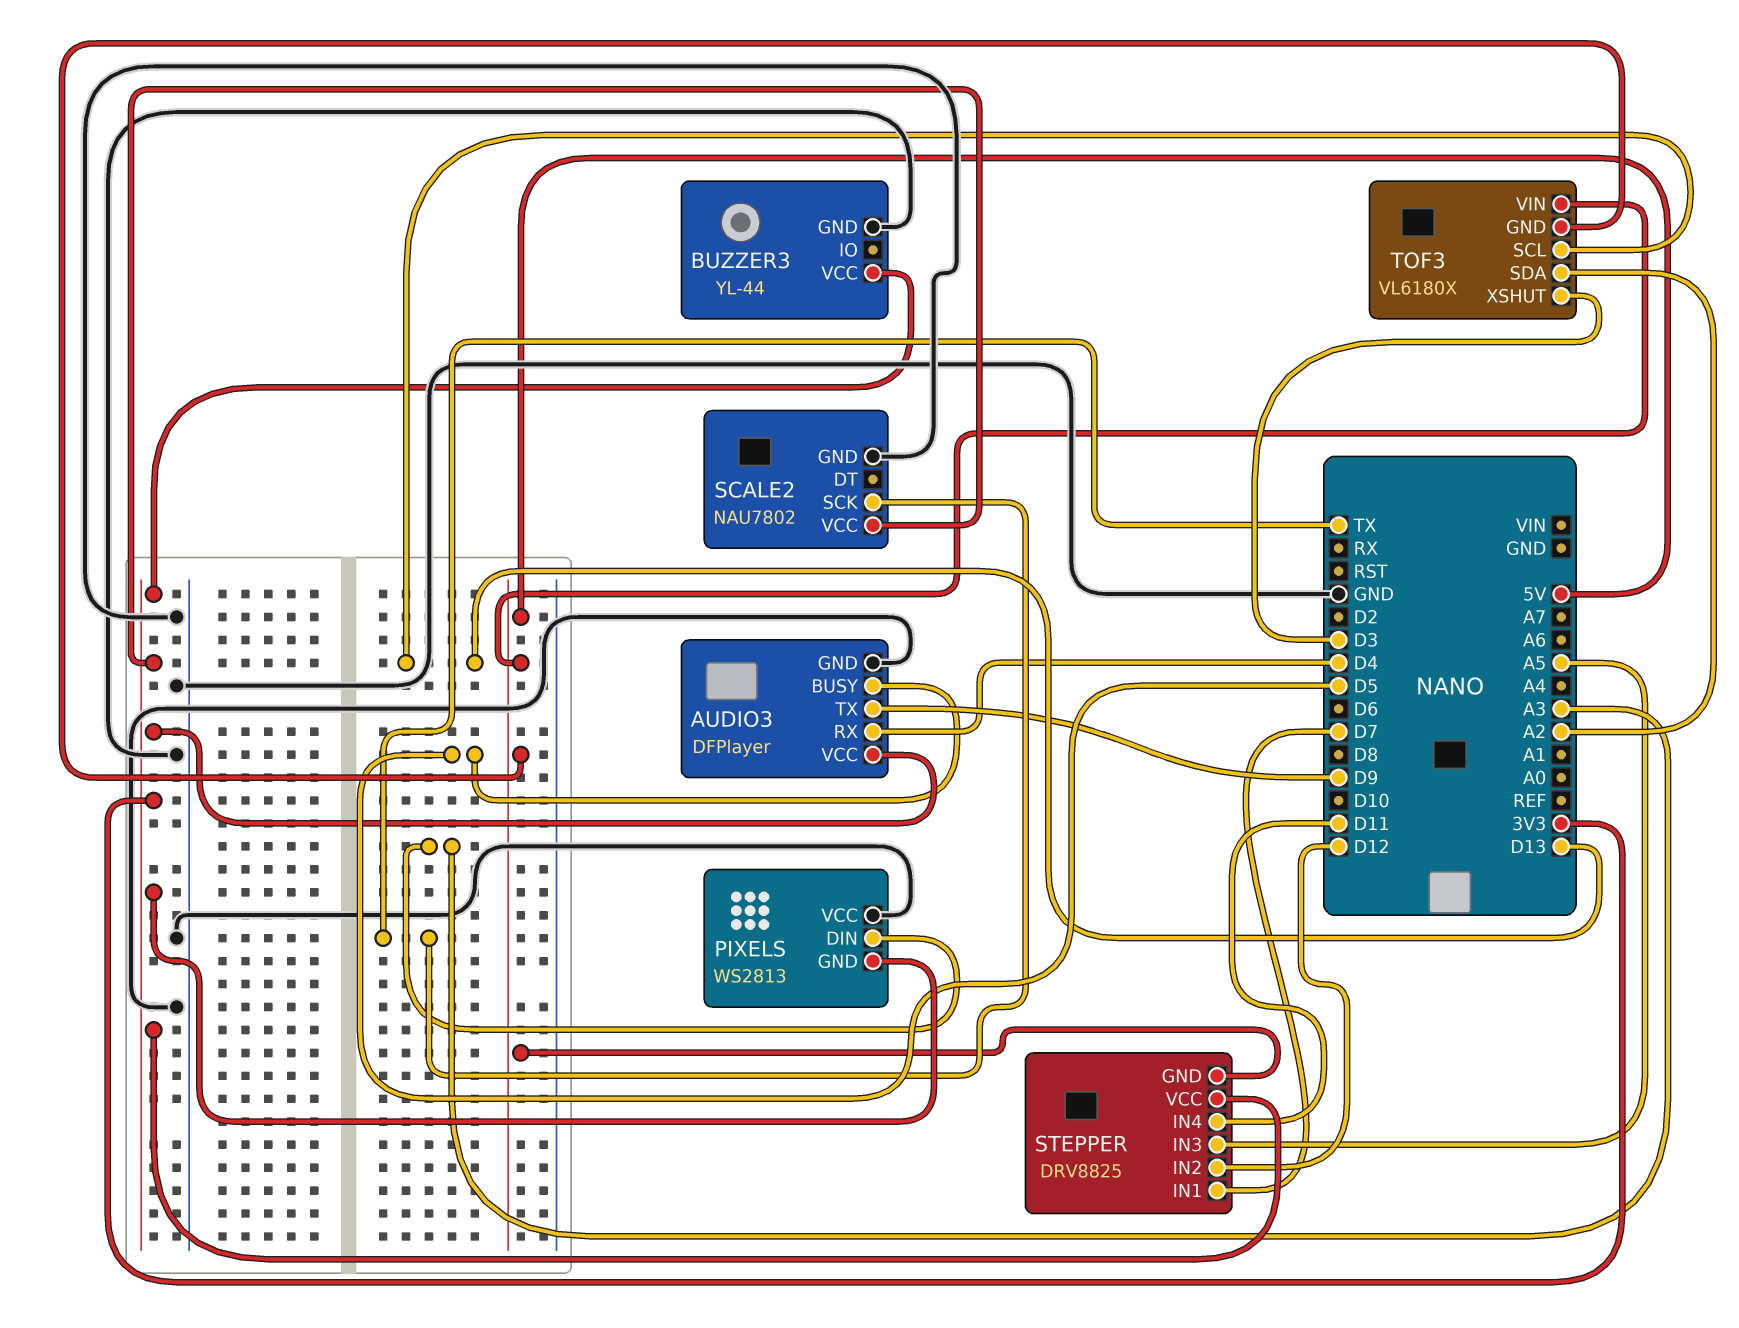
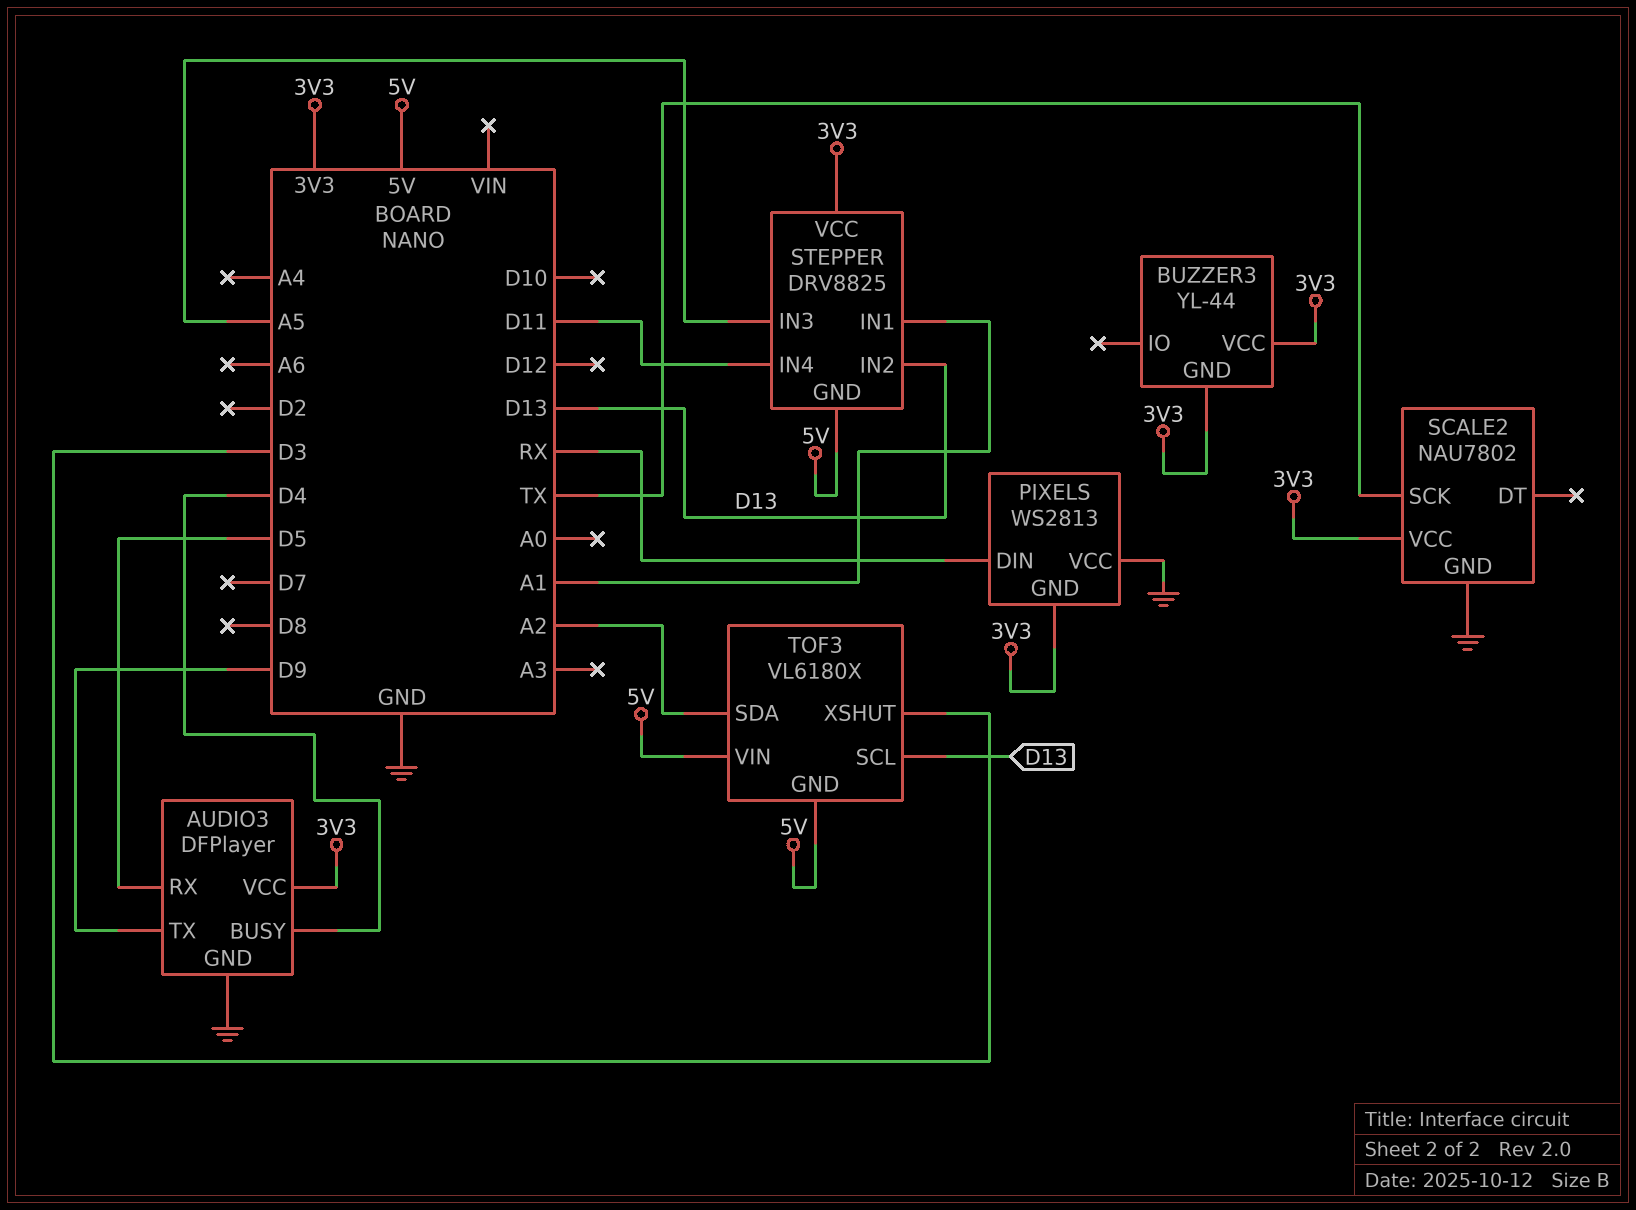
AUDIO3 pin BUSY: D5 -> D4
AUDIO3 pin RX: D4 -> D5
BUZZER3 pin GND: GND -> 3V3
PIXELS pin DIN: A3 -> RX
STEPPER pin IN1: D7 -> A1
STEPPER pin IN2: D12 -> D13

